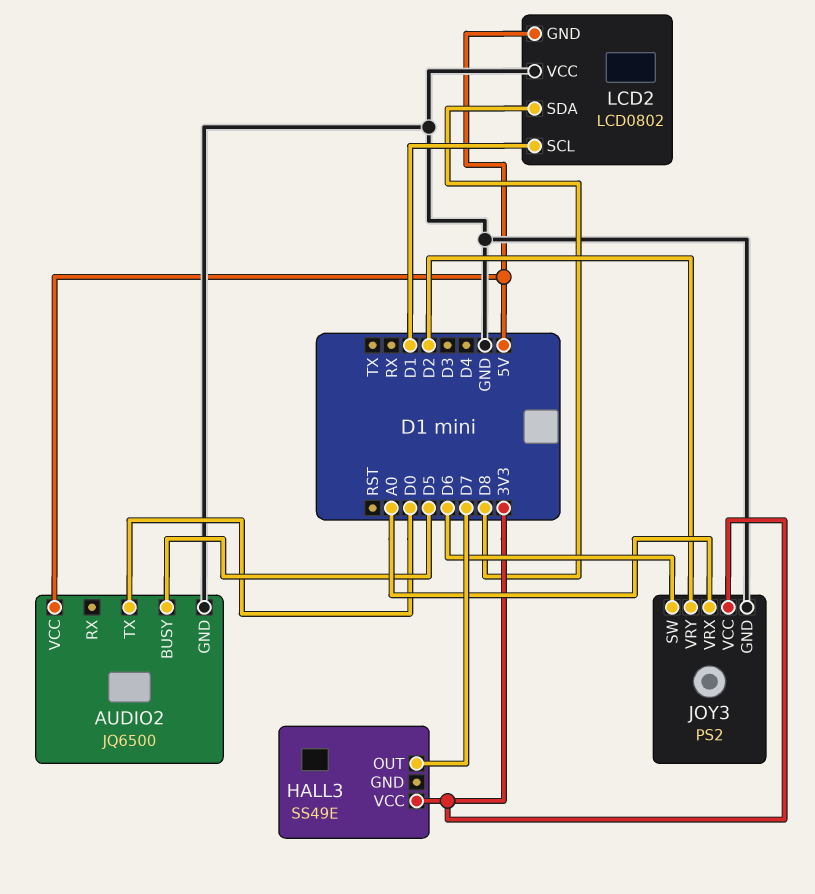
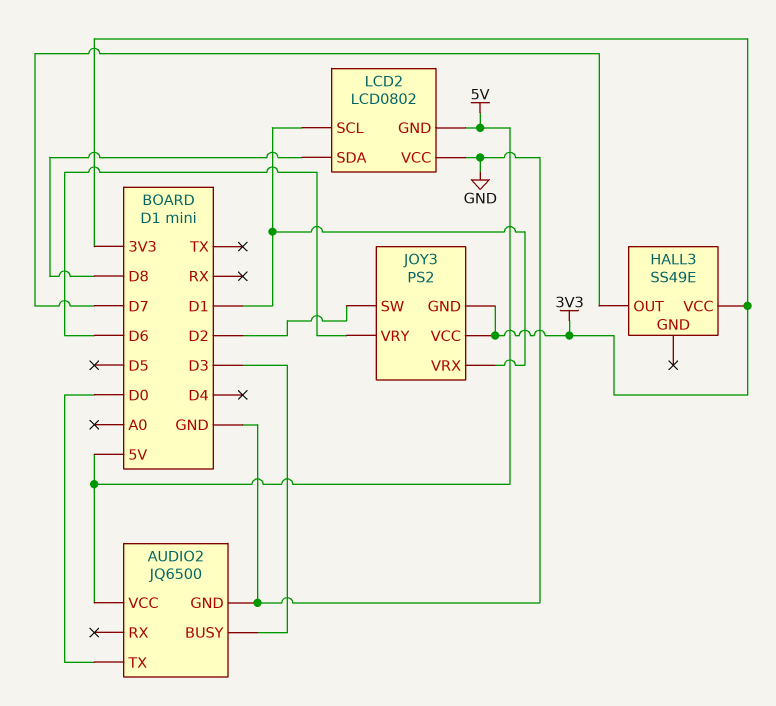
AUDIO2 pin BUSY: D5 -> D3
JOY3 pin GND: GND -> 3V3
JOY3 pin SW: D6 -> D2
JOY3 pin VRX: A0 -> D1
JOY3 pin VRY: D2 -> D6

